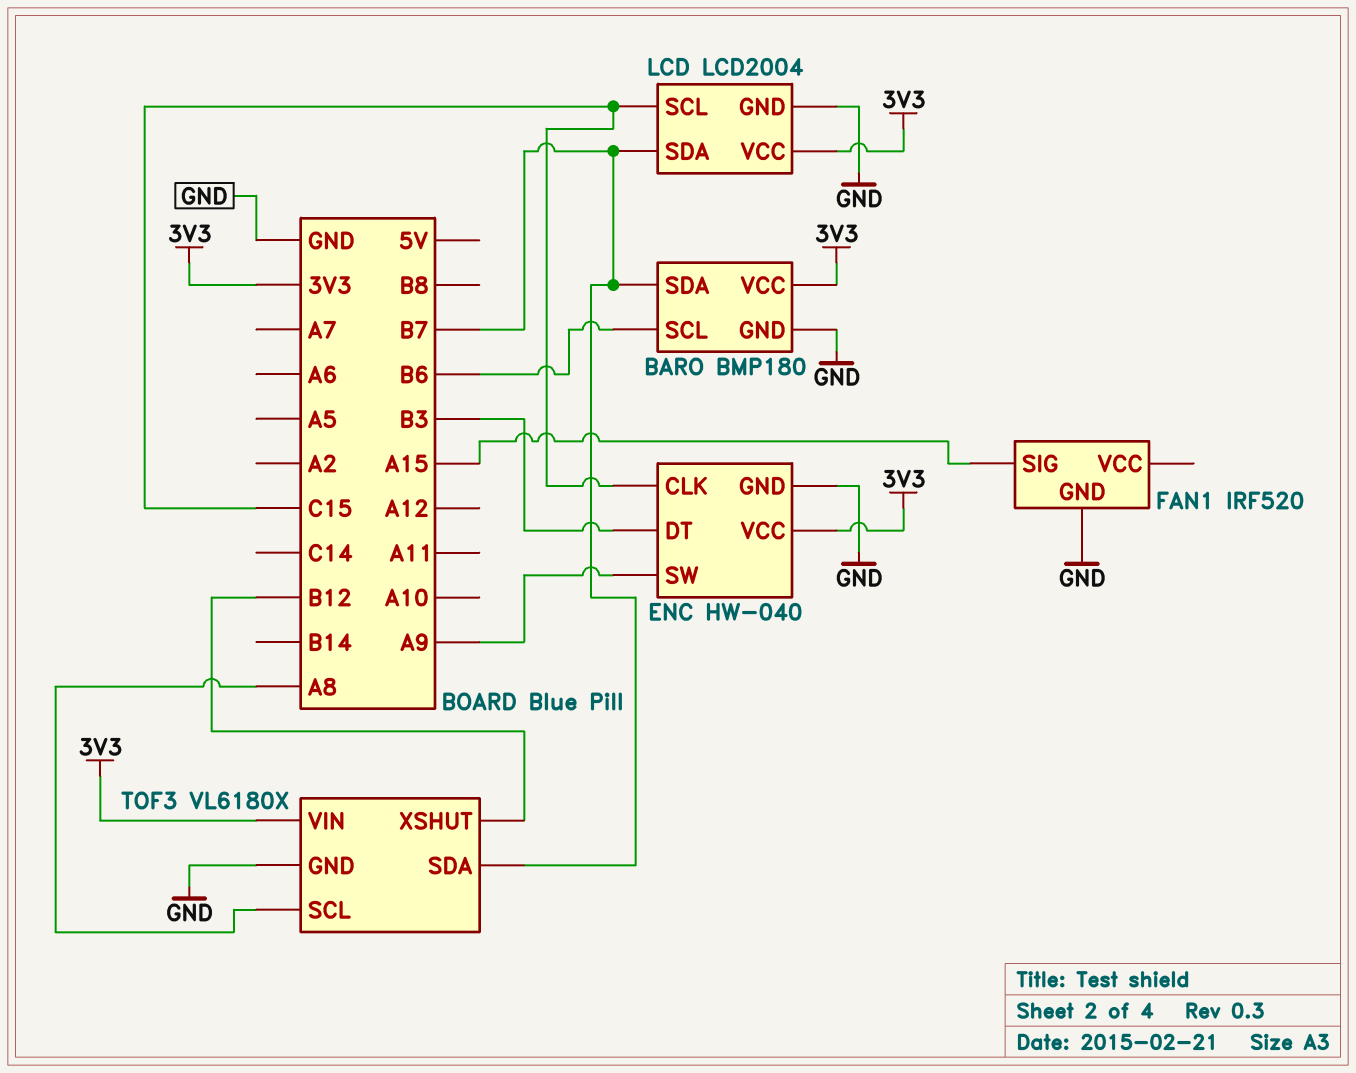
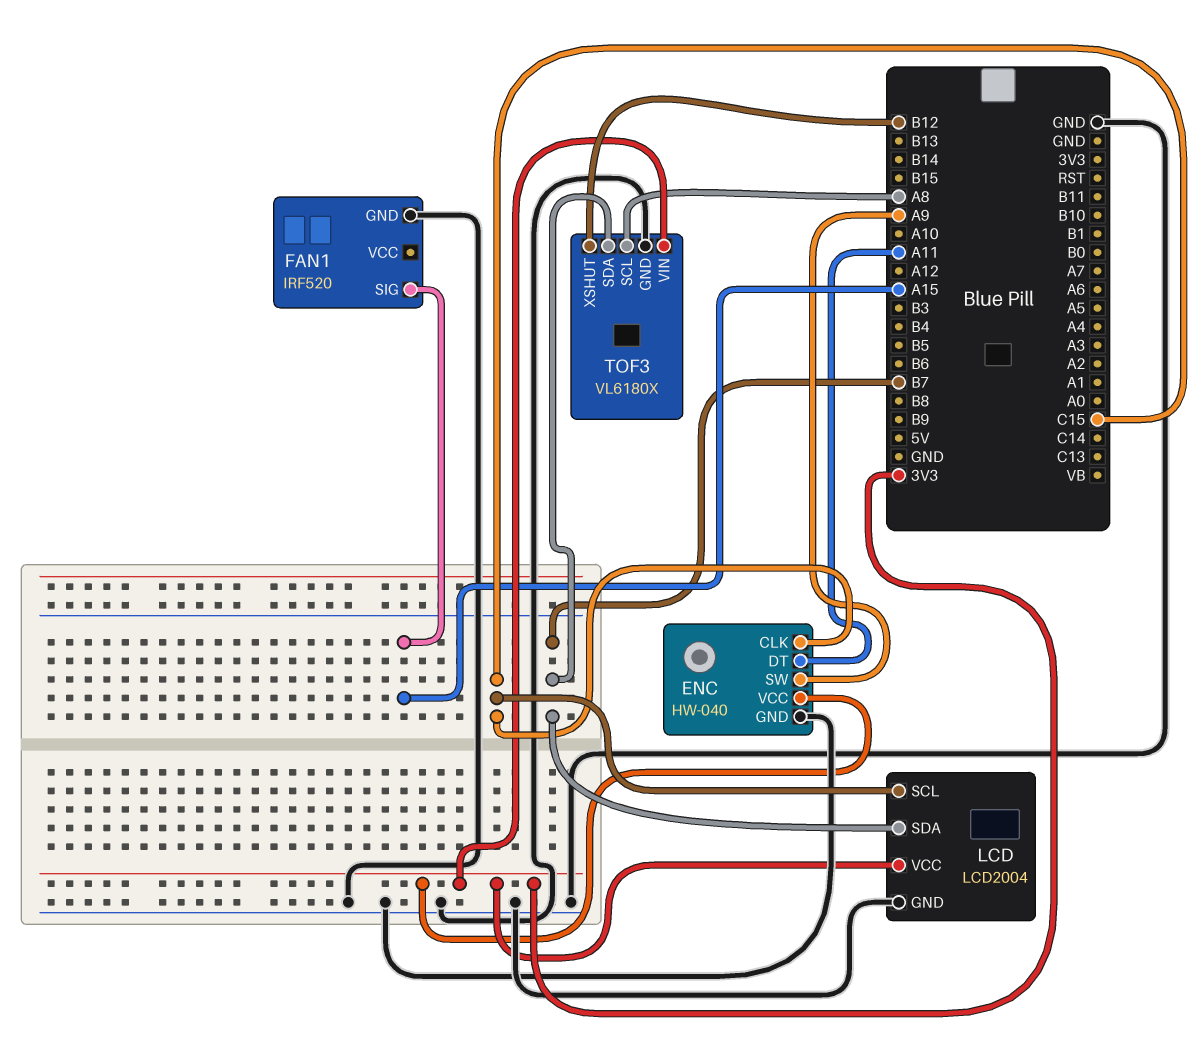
BARO: BMP180 -> none
BARO pin GND: GND -> none
BARO pin SCL: B6 -> none
BARO pin SDA: B7 -> none
BARO pin VCC: 3V3 -> none
ENC pin DT: B3 -> A11

